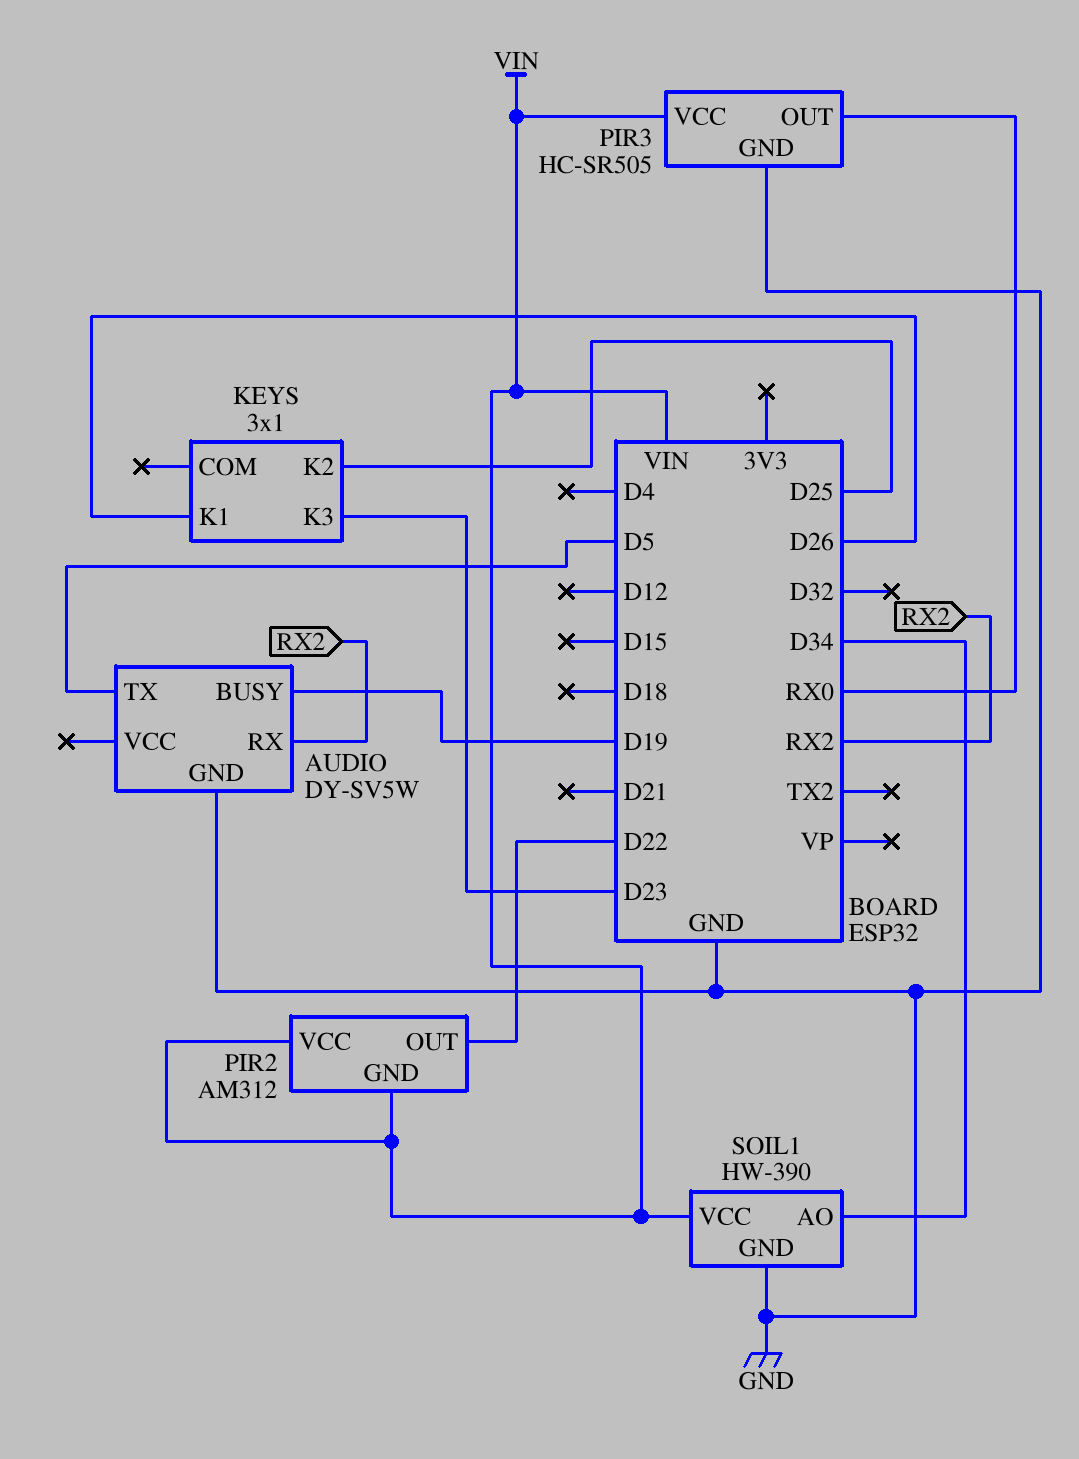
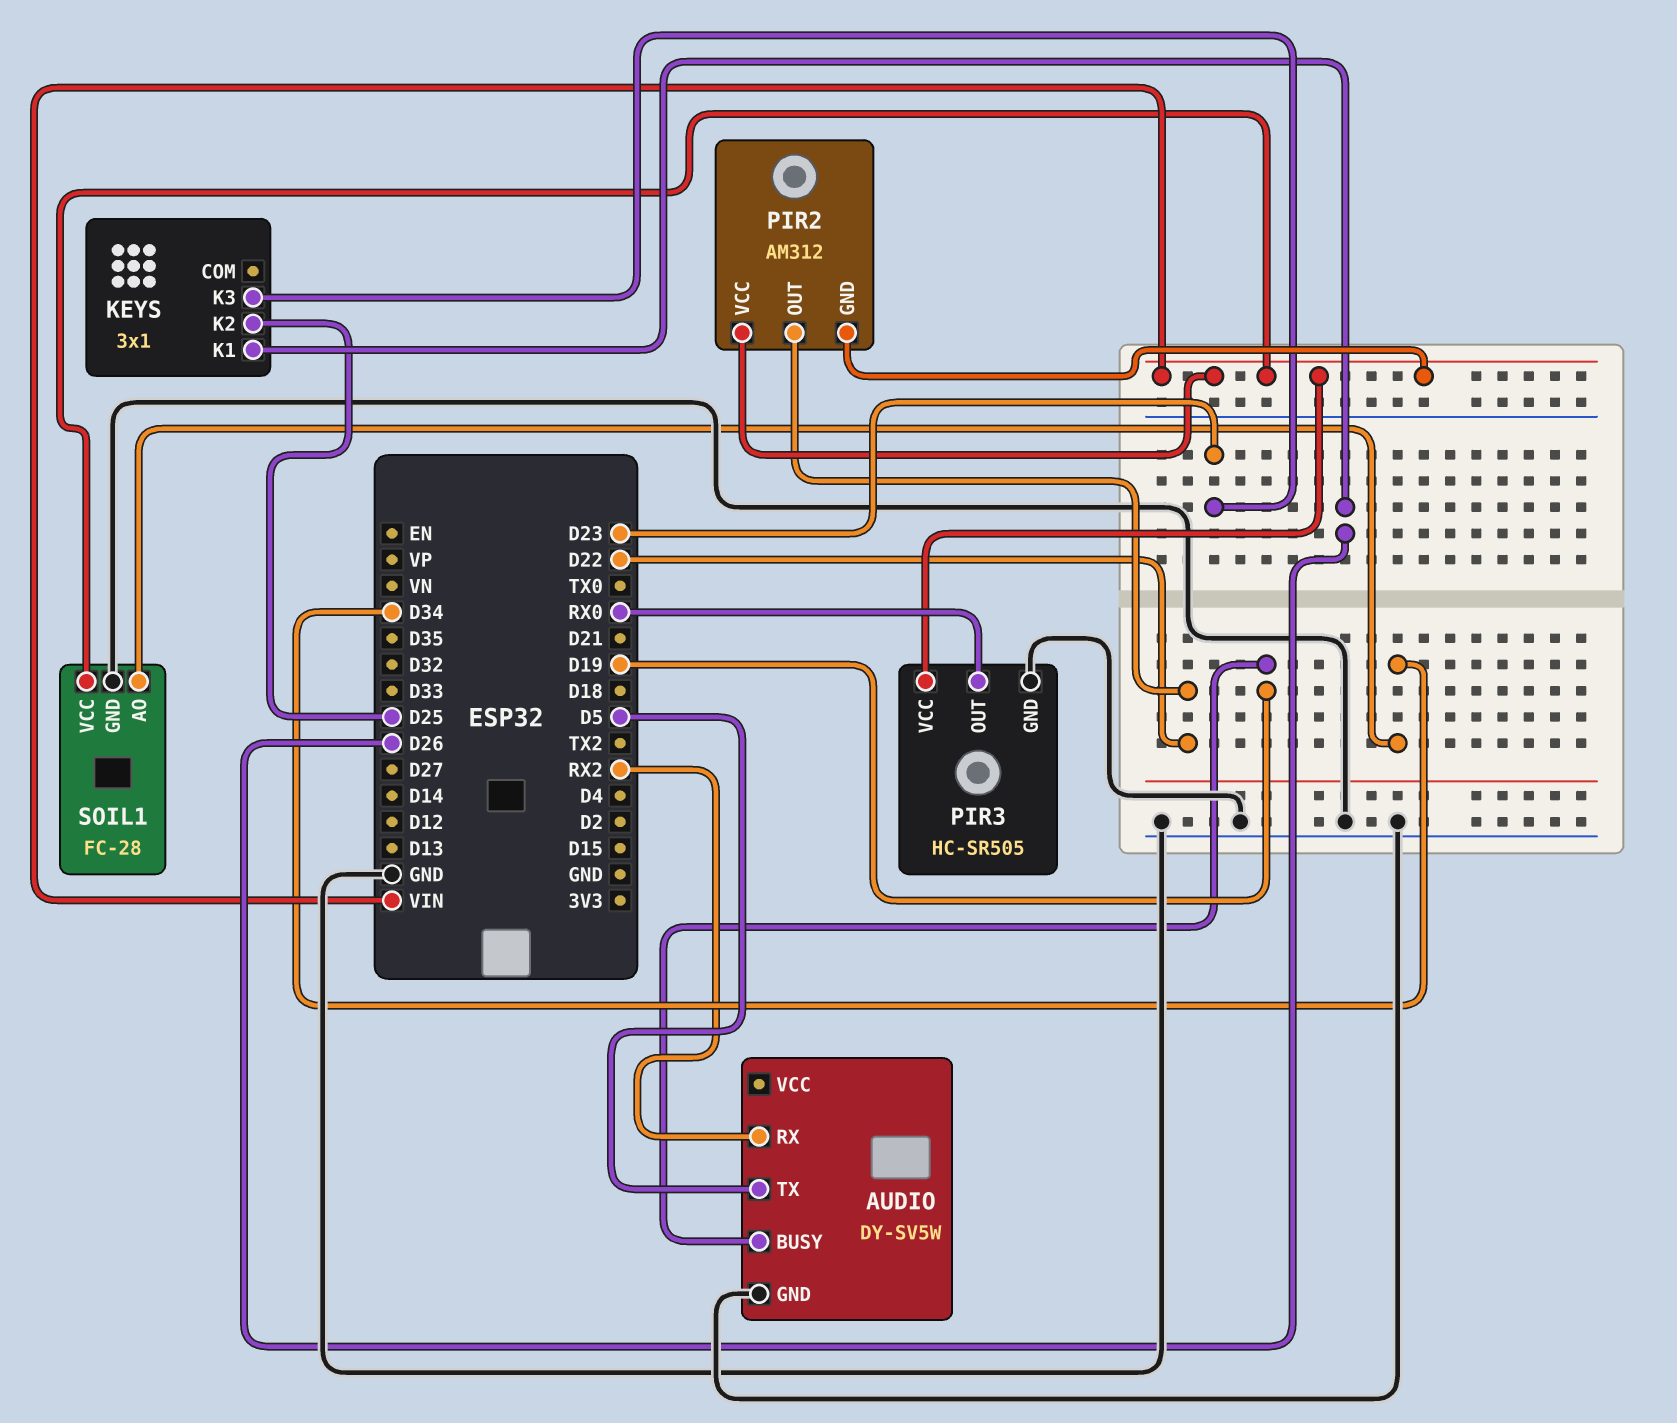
SOIL1: HW-390 -> FC-28

